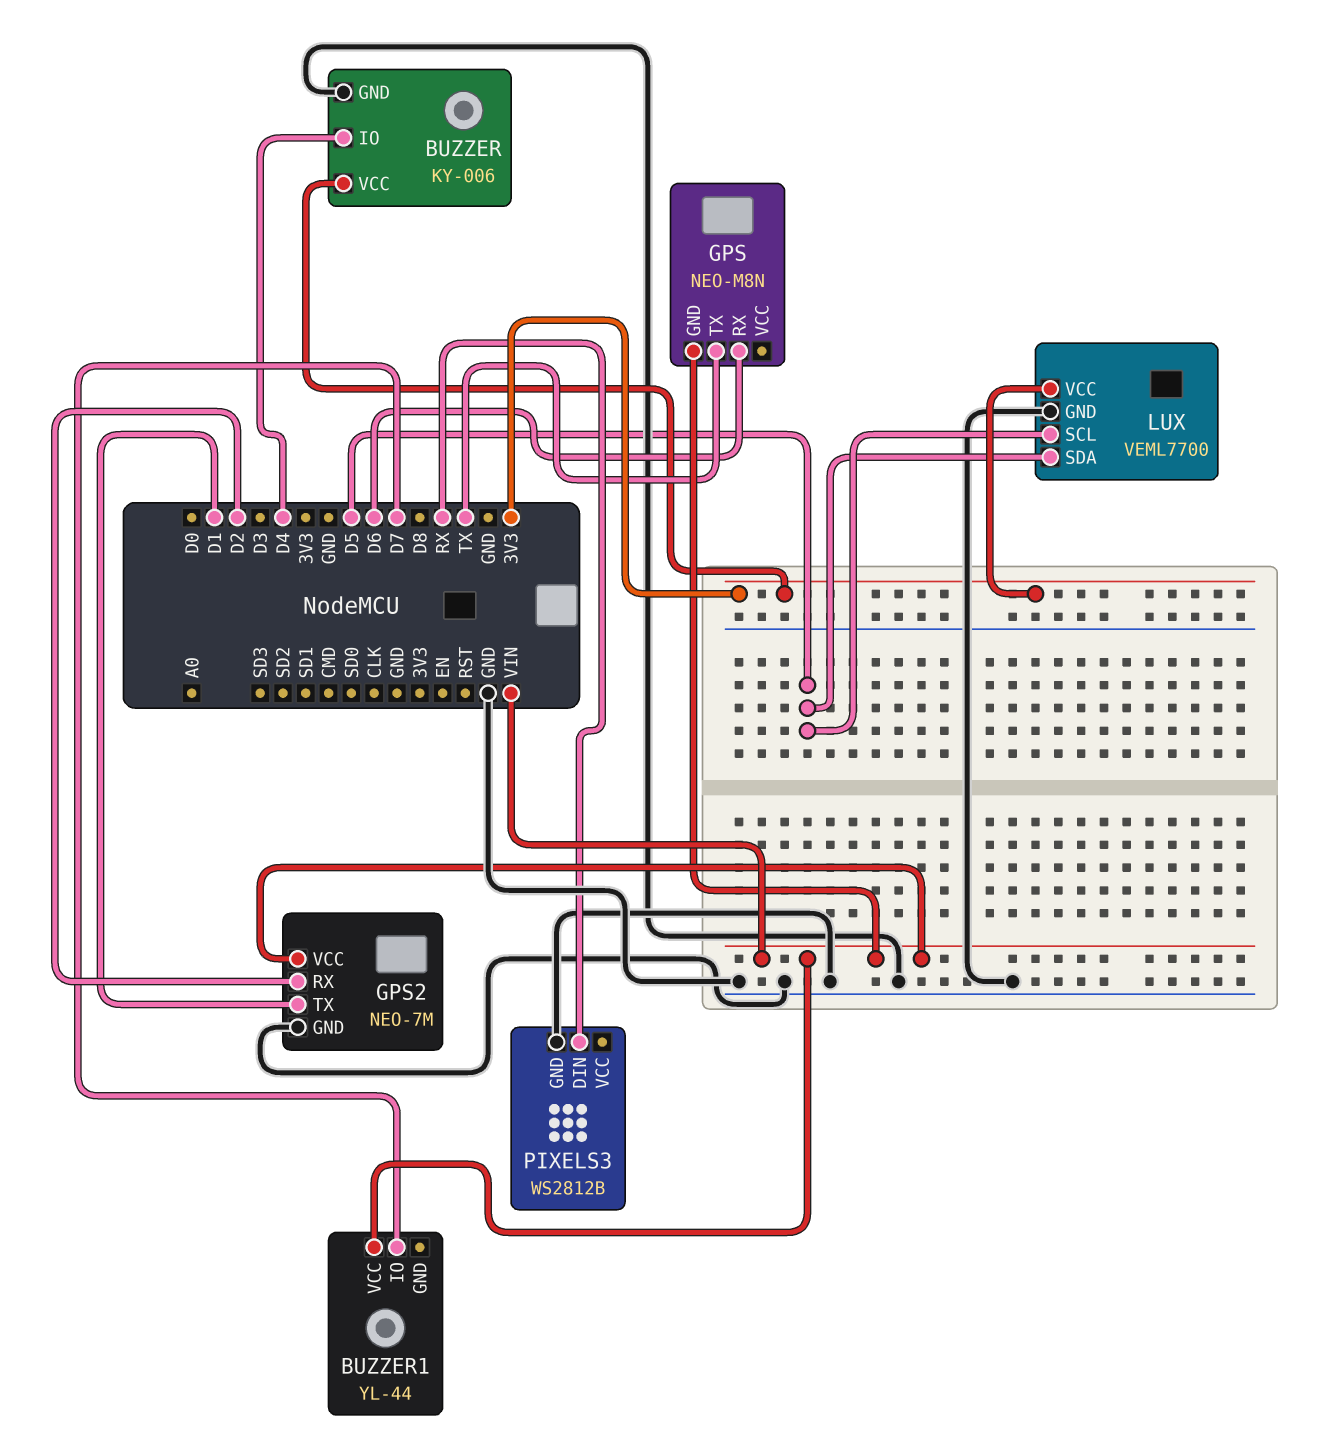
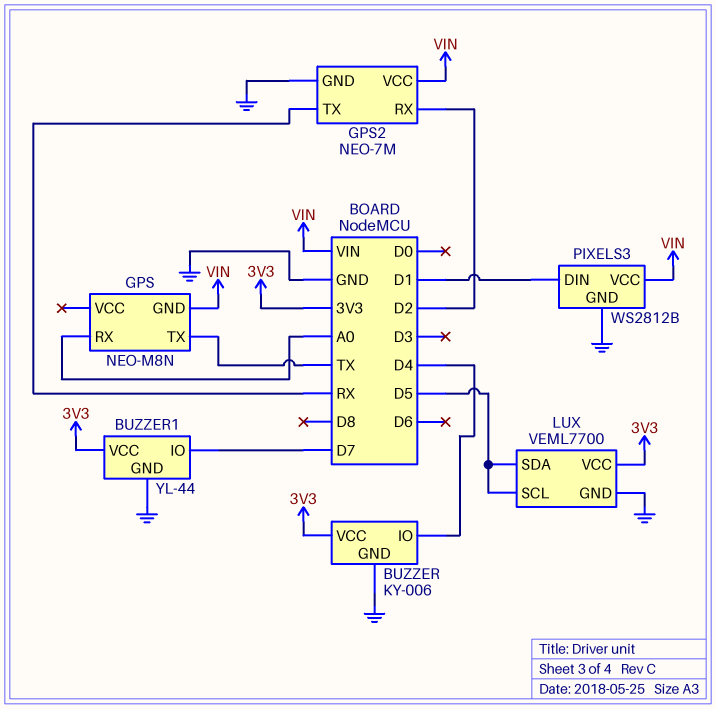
BUZZER1 pin GND: none -> GND
BUZZER1 pin VCC: VIN -> 3V3
GPS pin RX: D6 -> A0
GPS2 pin TX: D1 -> RX
PIXELS3 pin DIN: RX -> D1
PIXELS3 pin VCC: none -> VIN

